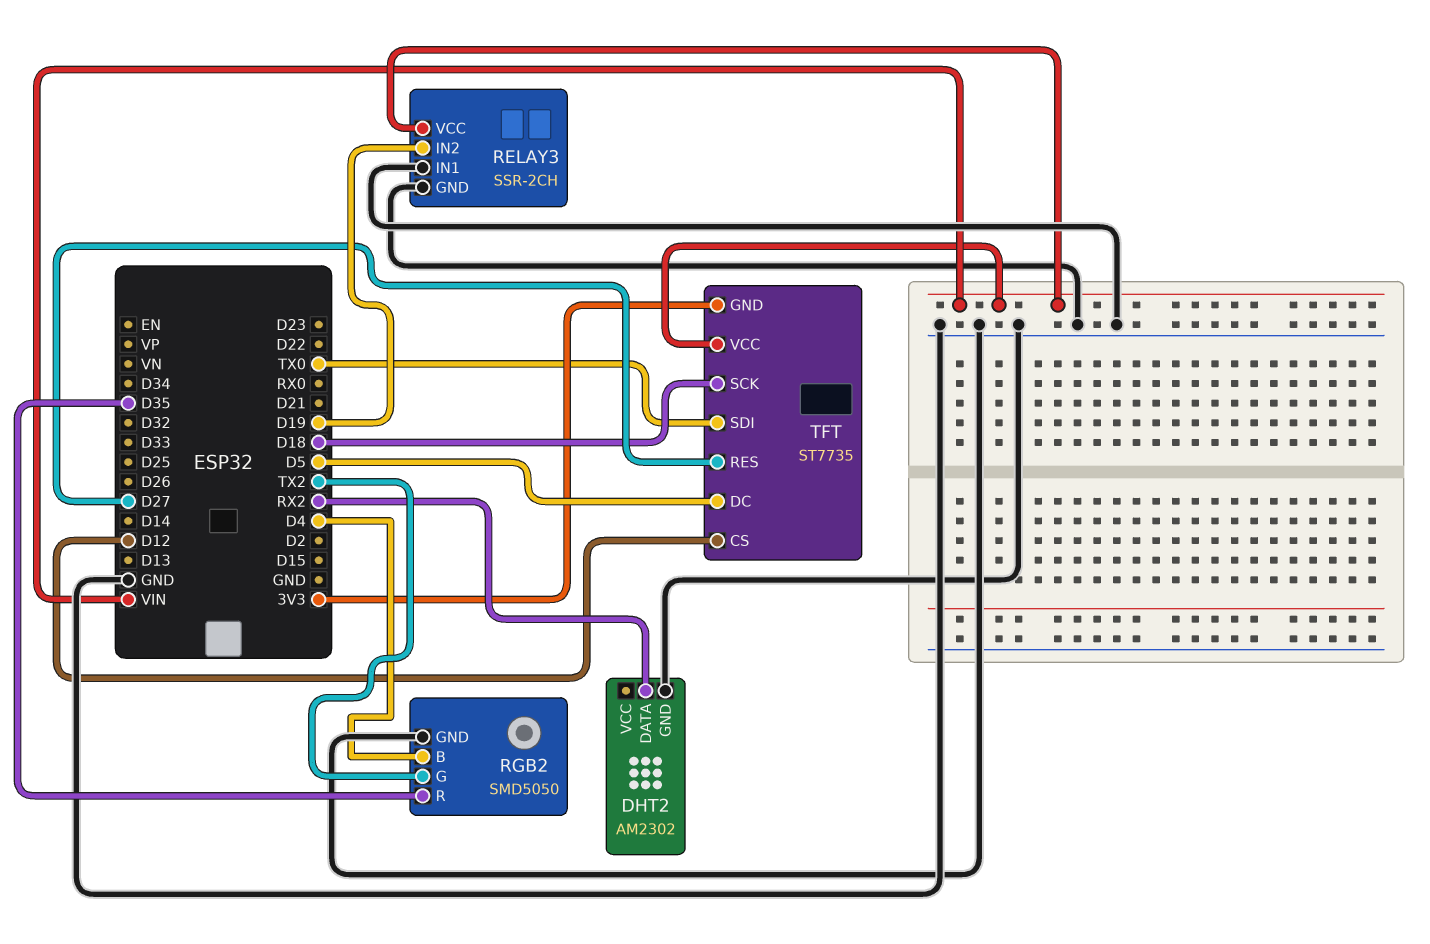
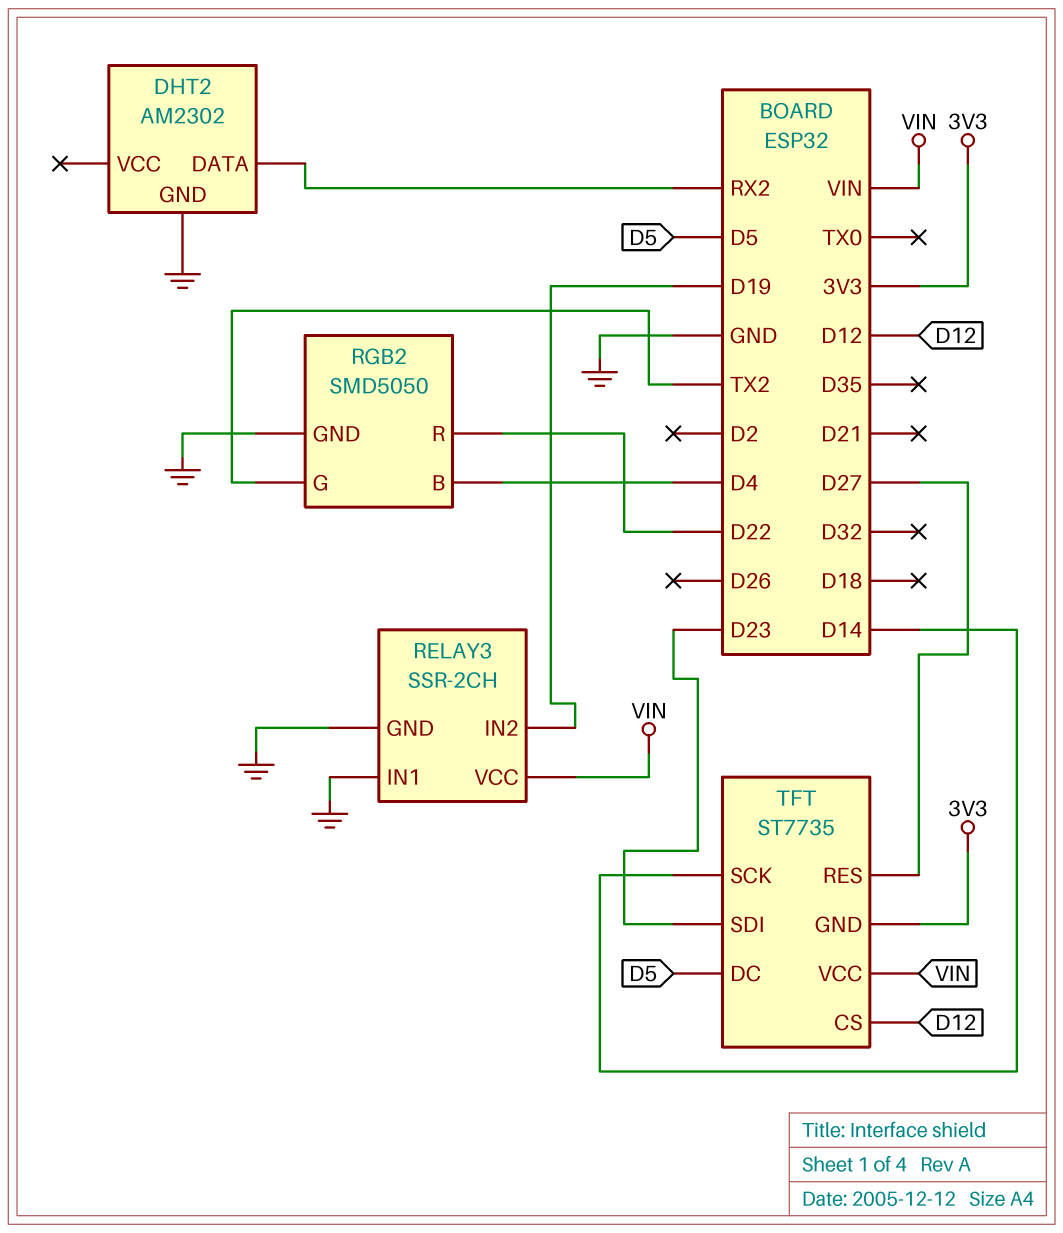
RGB2 pin R: D35 -> D22
TFT pin SCK: D18 -> D14
TFT pin SDI: TX0 -> D23

